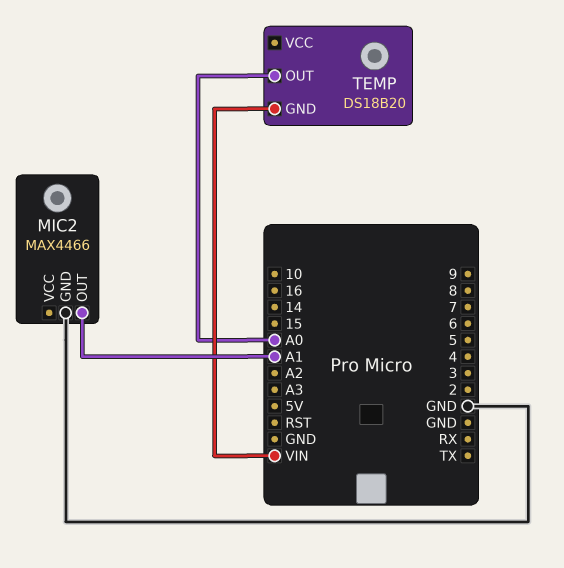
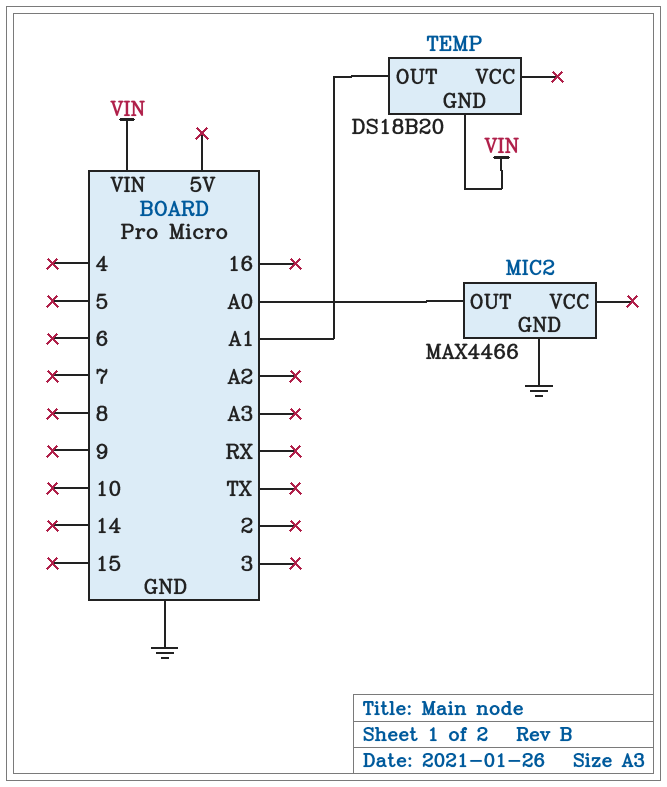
MIC2 pin OUT: A1 -> A0
TEMP pin OUT: A0 -> A1

